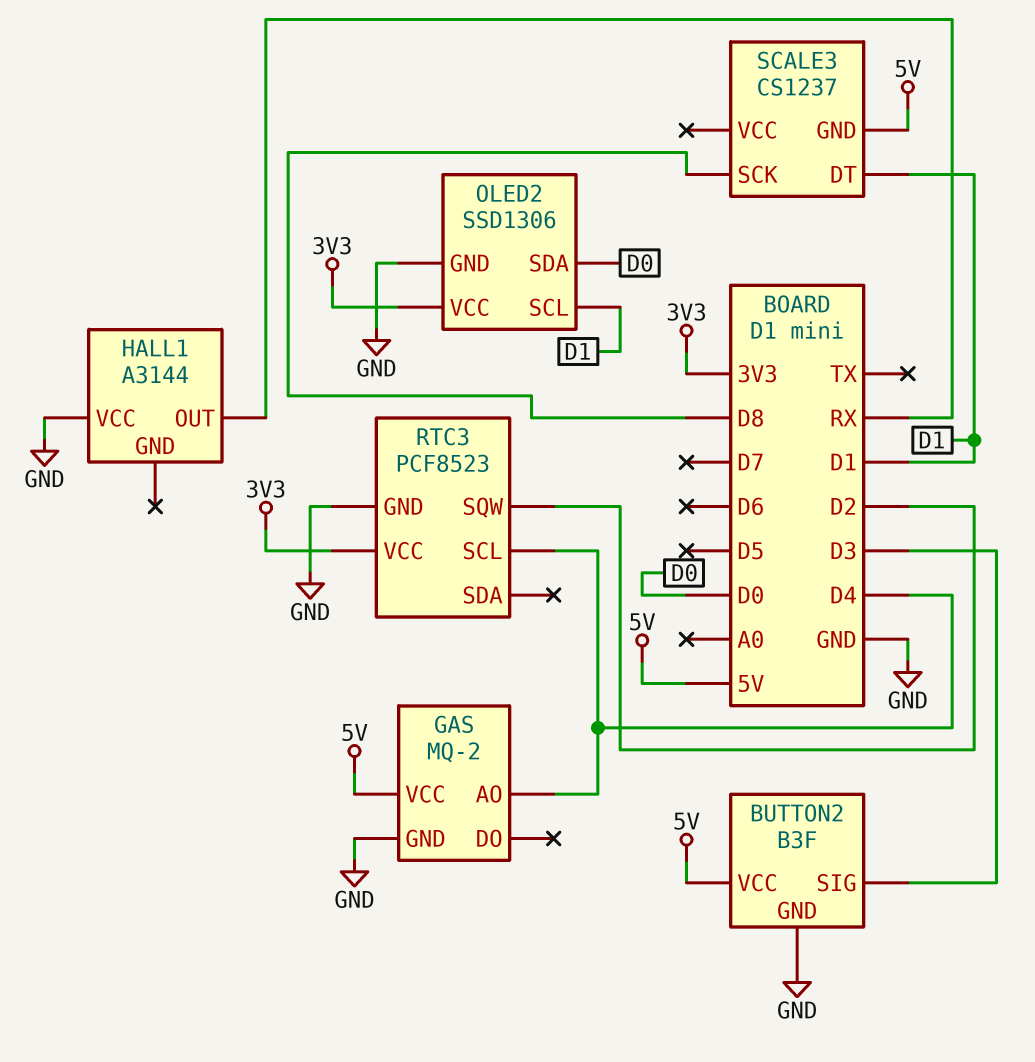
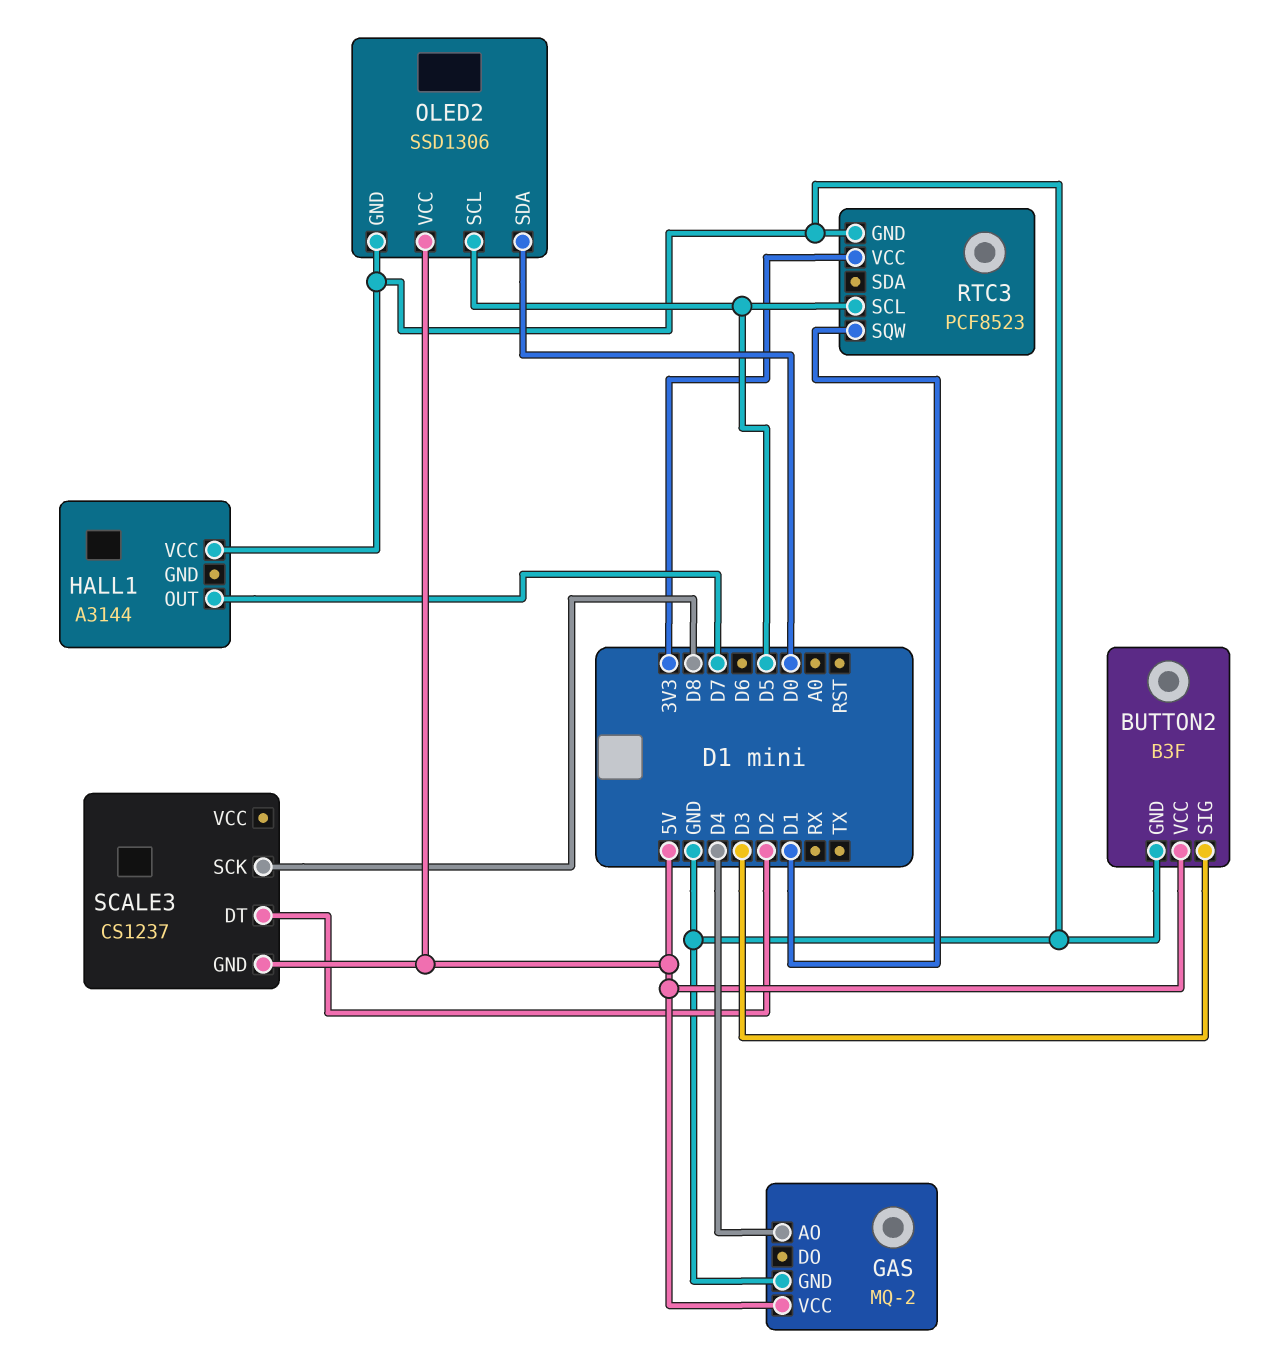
HALL1 pin OUT: RX -> D7
OLED2 pin SCL: D1 -> D5
OLED2 pin VCC: 3V3 -> 5V
RTC3 pin SCL: D4 -> D5
RTC3 pin SQW: D2 -> D1
SCALE3 pin DT: D1 -> D2

